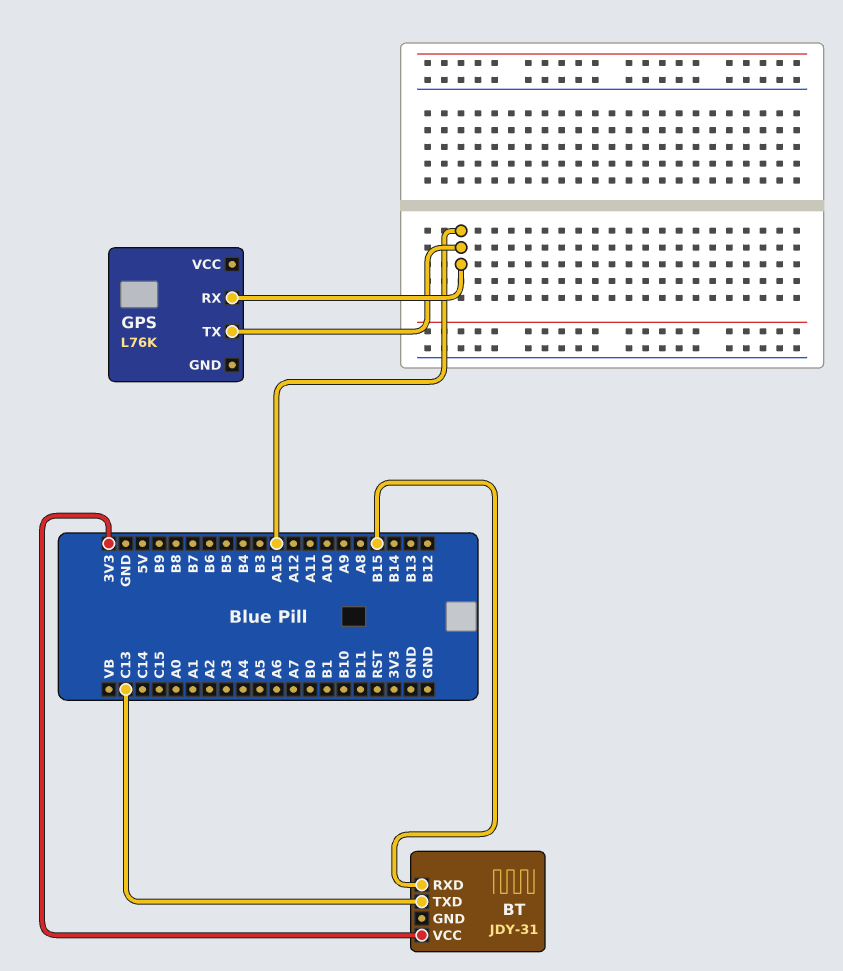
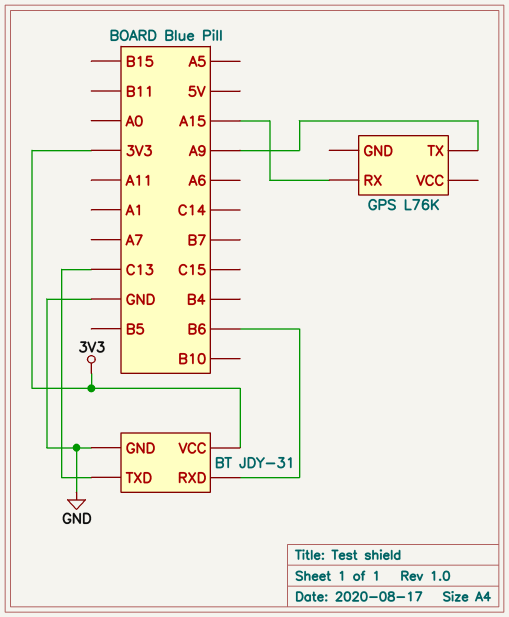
BT pin GND: none -> GND
BT pin RXD: B15 -> B6
GPS pin TX: A15 -> A9

